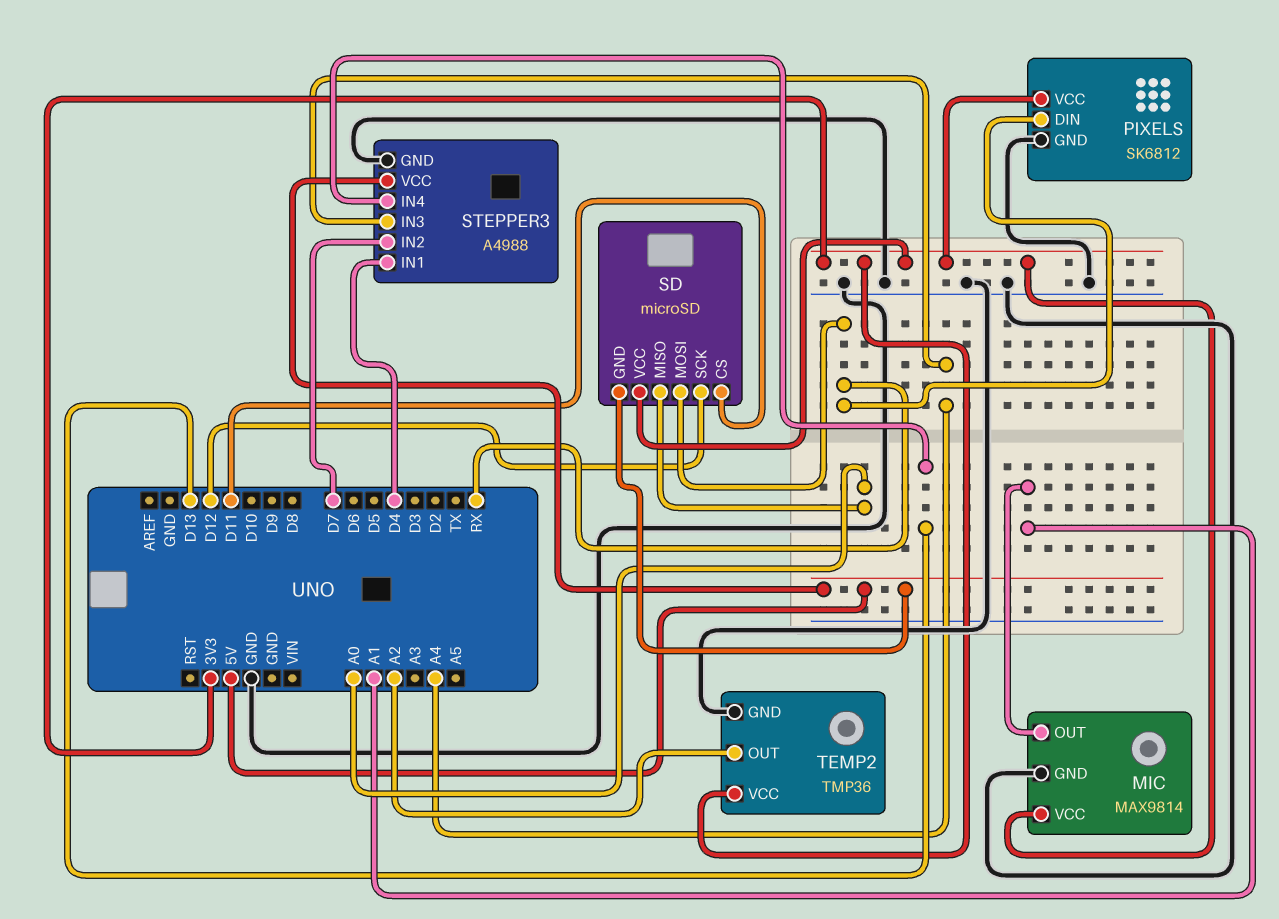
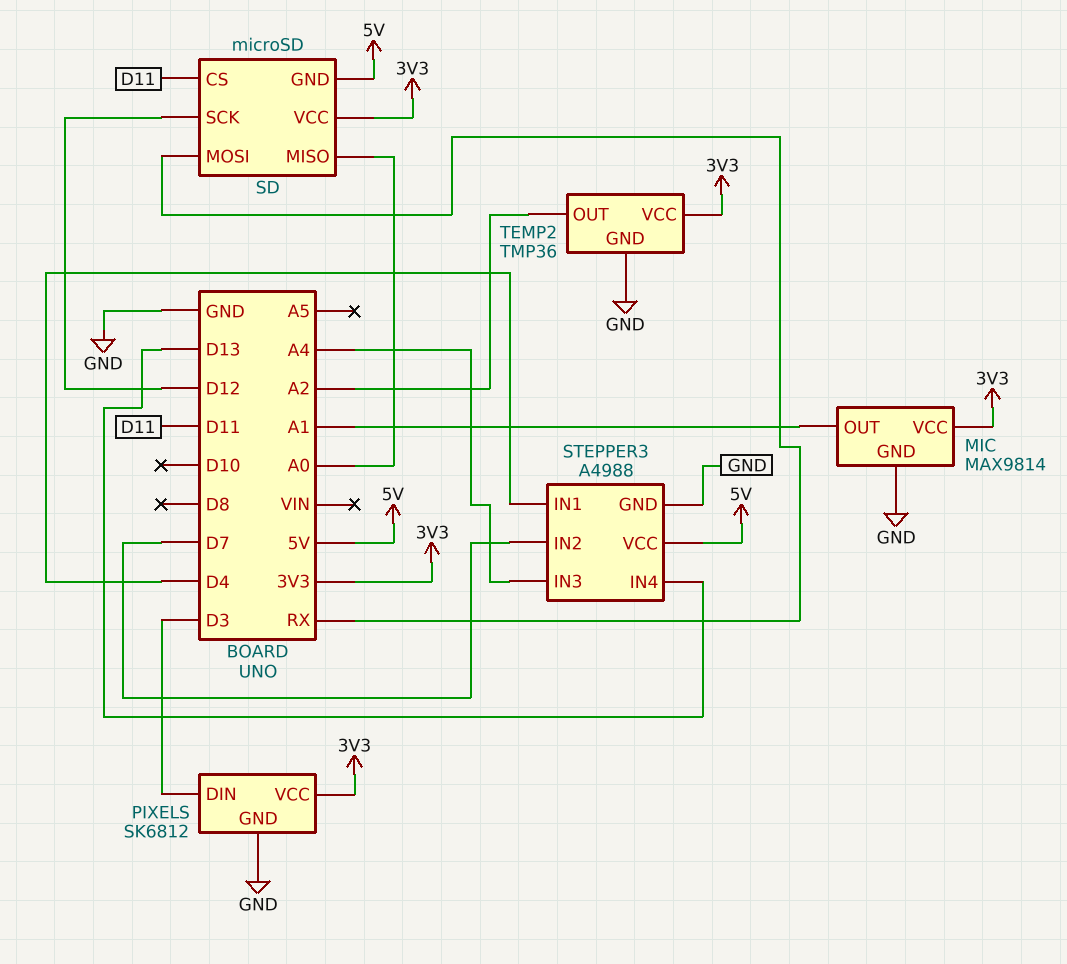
PIXELS pin DIN: RX -> D3

